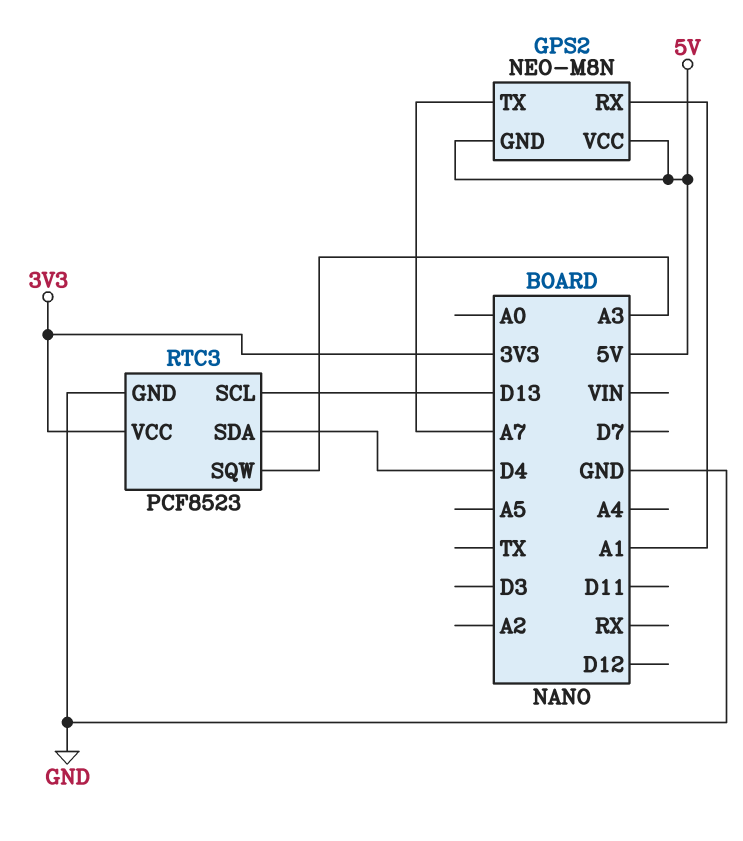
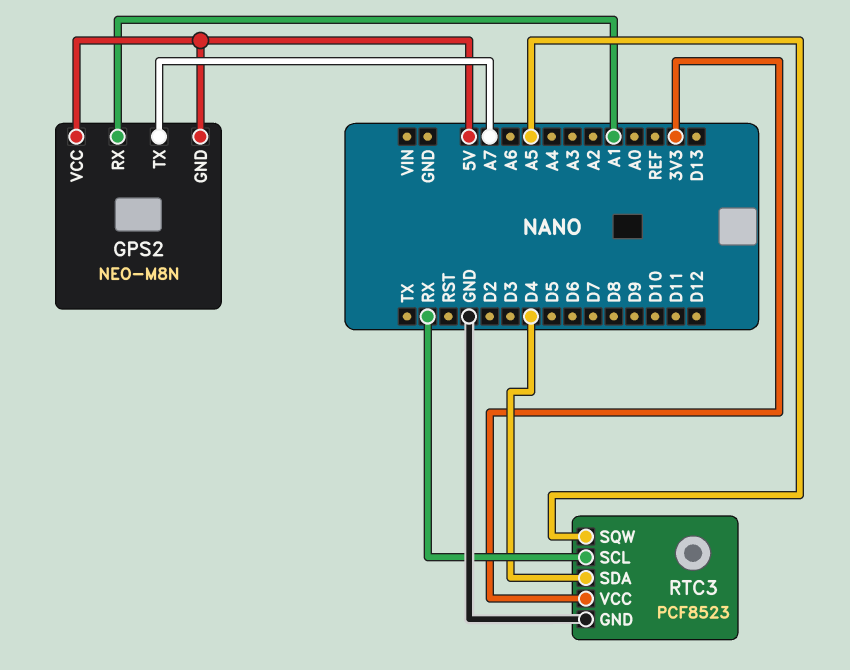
RTC3 pin SCL: D13 -> RX
RTC3 pin SQW: A3 -> A5

